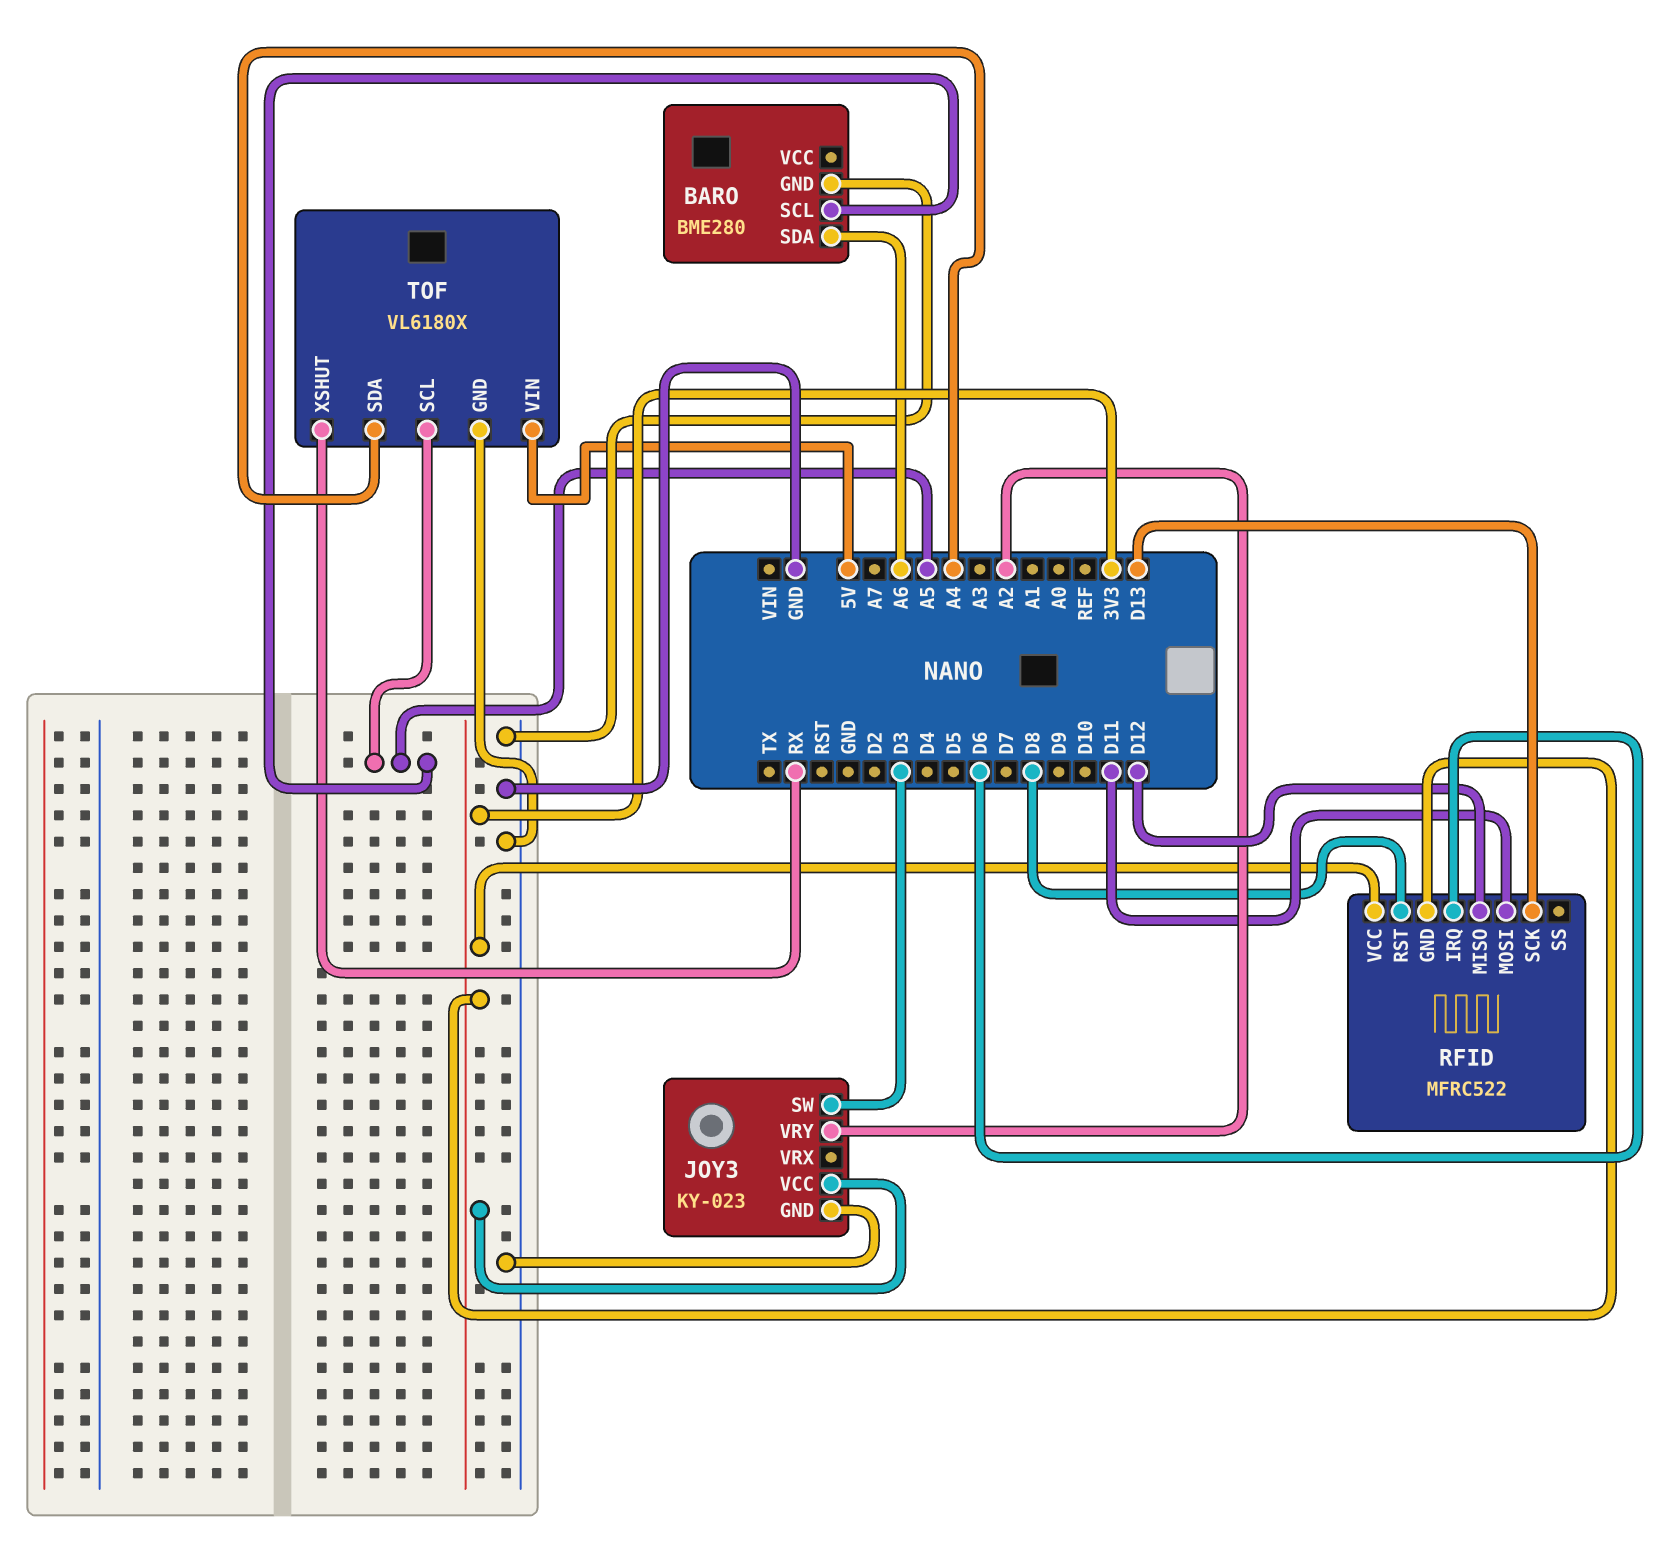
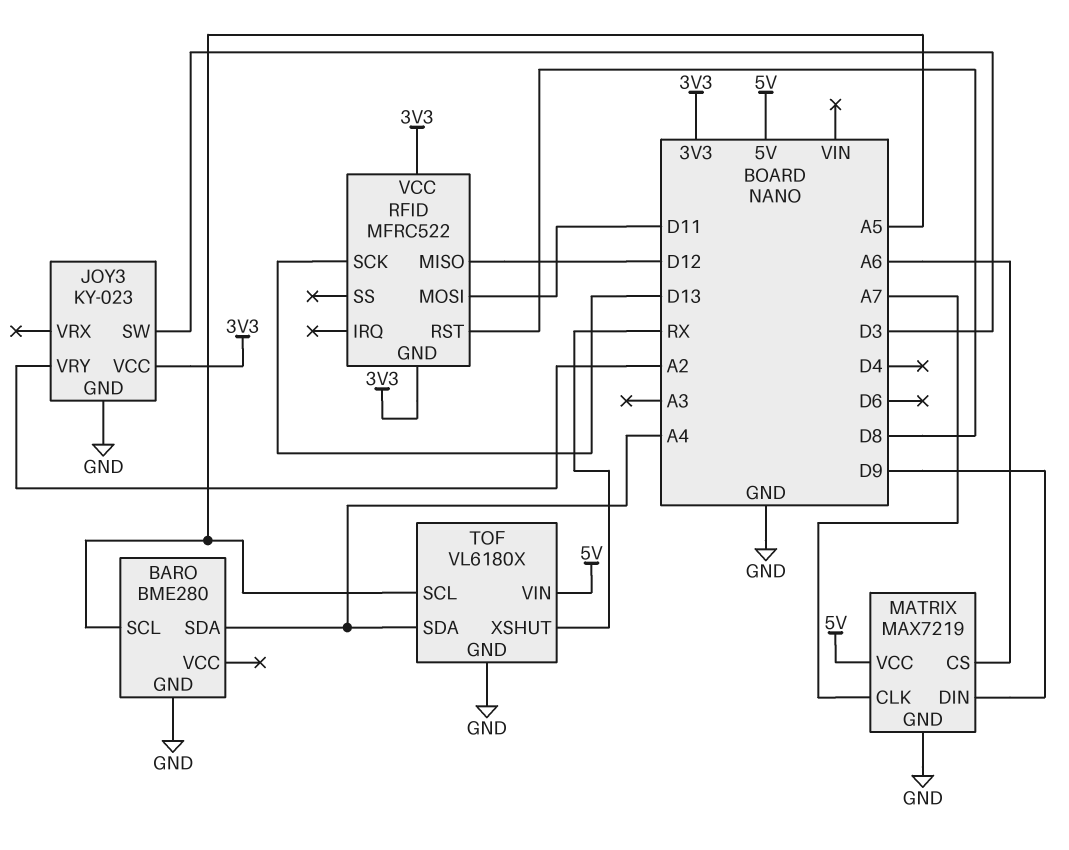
BARO pin SDA: A6 -> A4
MATRIX: none -> MAX7219
MATRIX pin CLK: none -> A7
MATRIX pin CS: none -> A6
MATRIX pin DIN: none -> D9
MATRIX pin GND: none -> GND
MATRIX pin VCC: none -> 5V
RFID pin IRQ: D6 -> none

